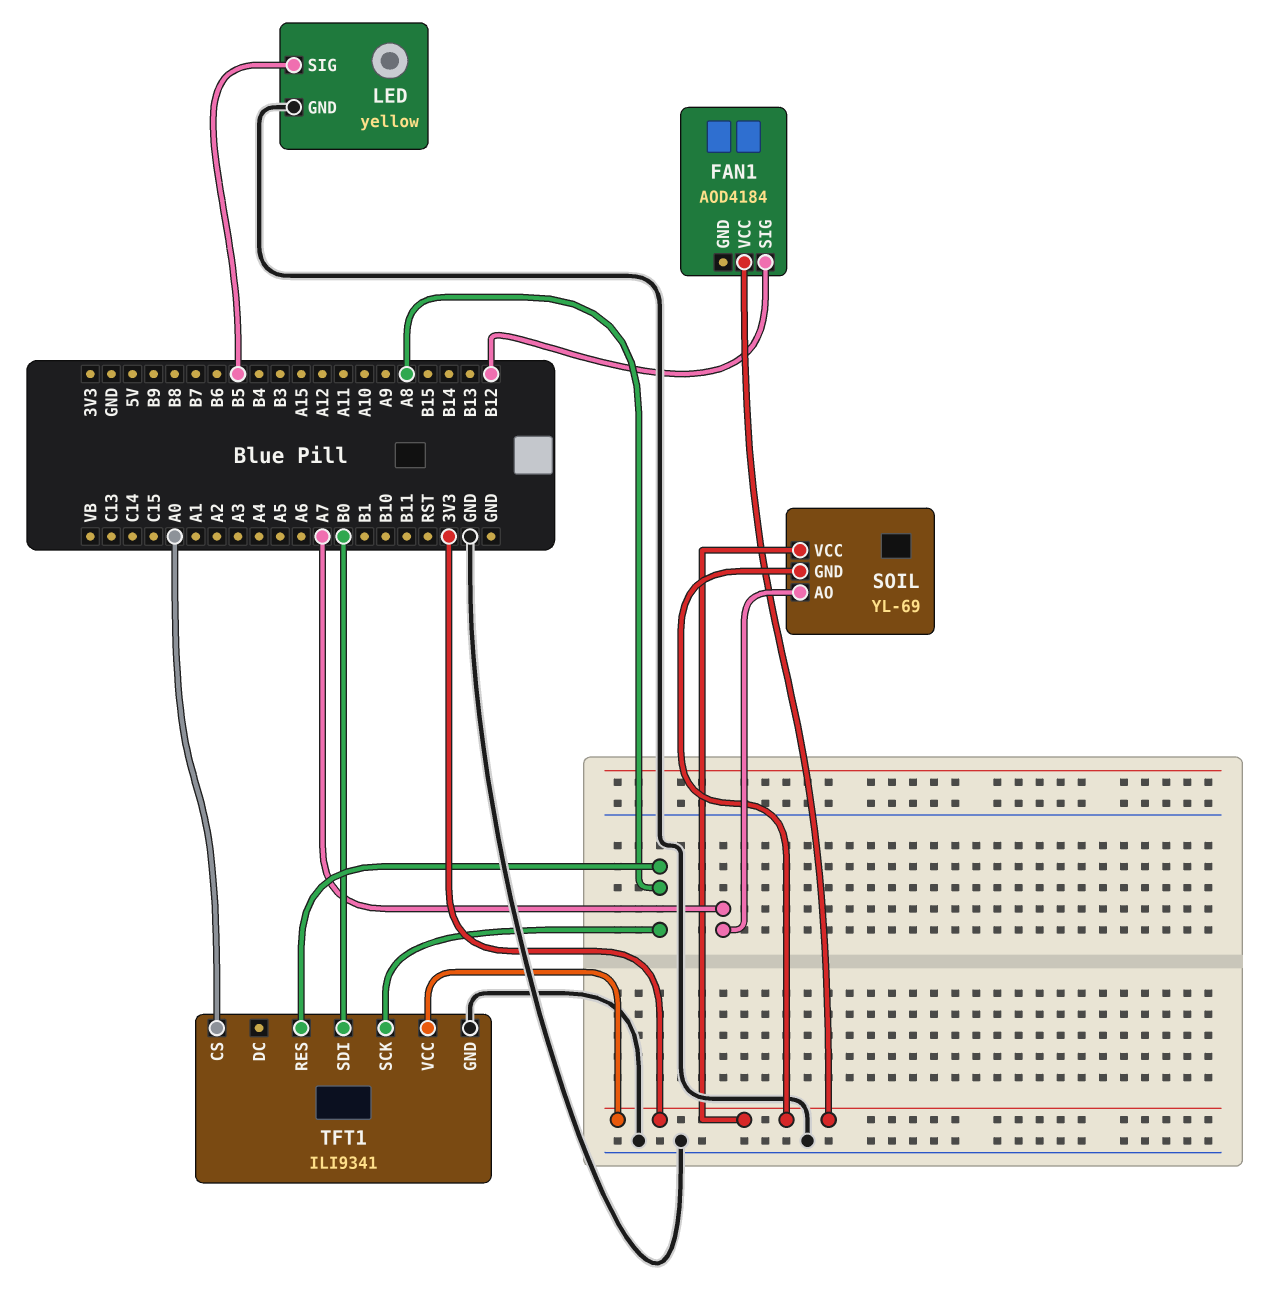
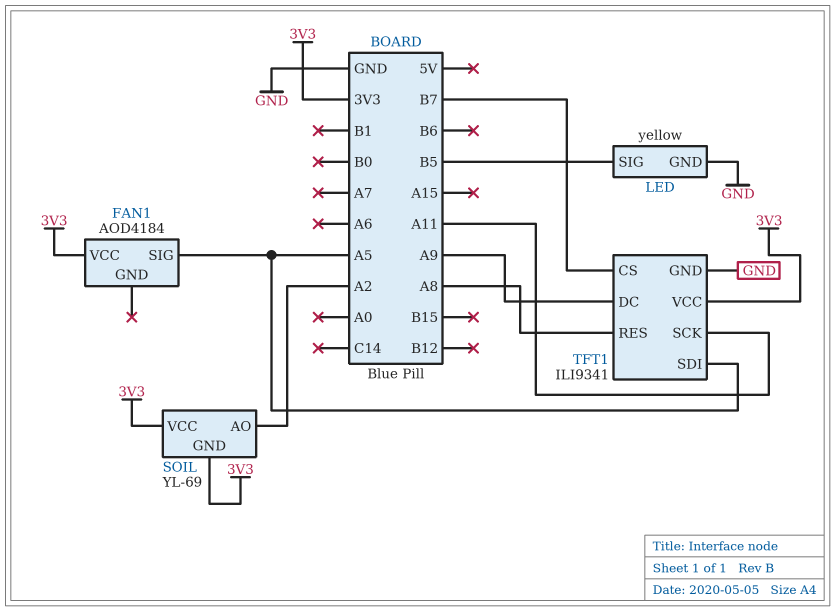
FAN1 pin SIG: B12 -> A5
SOIL pin AO: A7 -> A2
TFT1 pin CS: A0 -> B7
TFT1 pin DC: none -> A9
TFT1 pin SCK: A8 -> A11
TFT1 pin SDI: B0 -> A5

